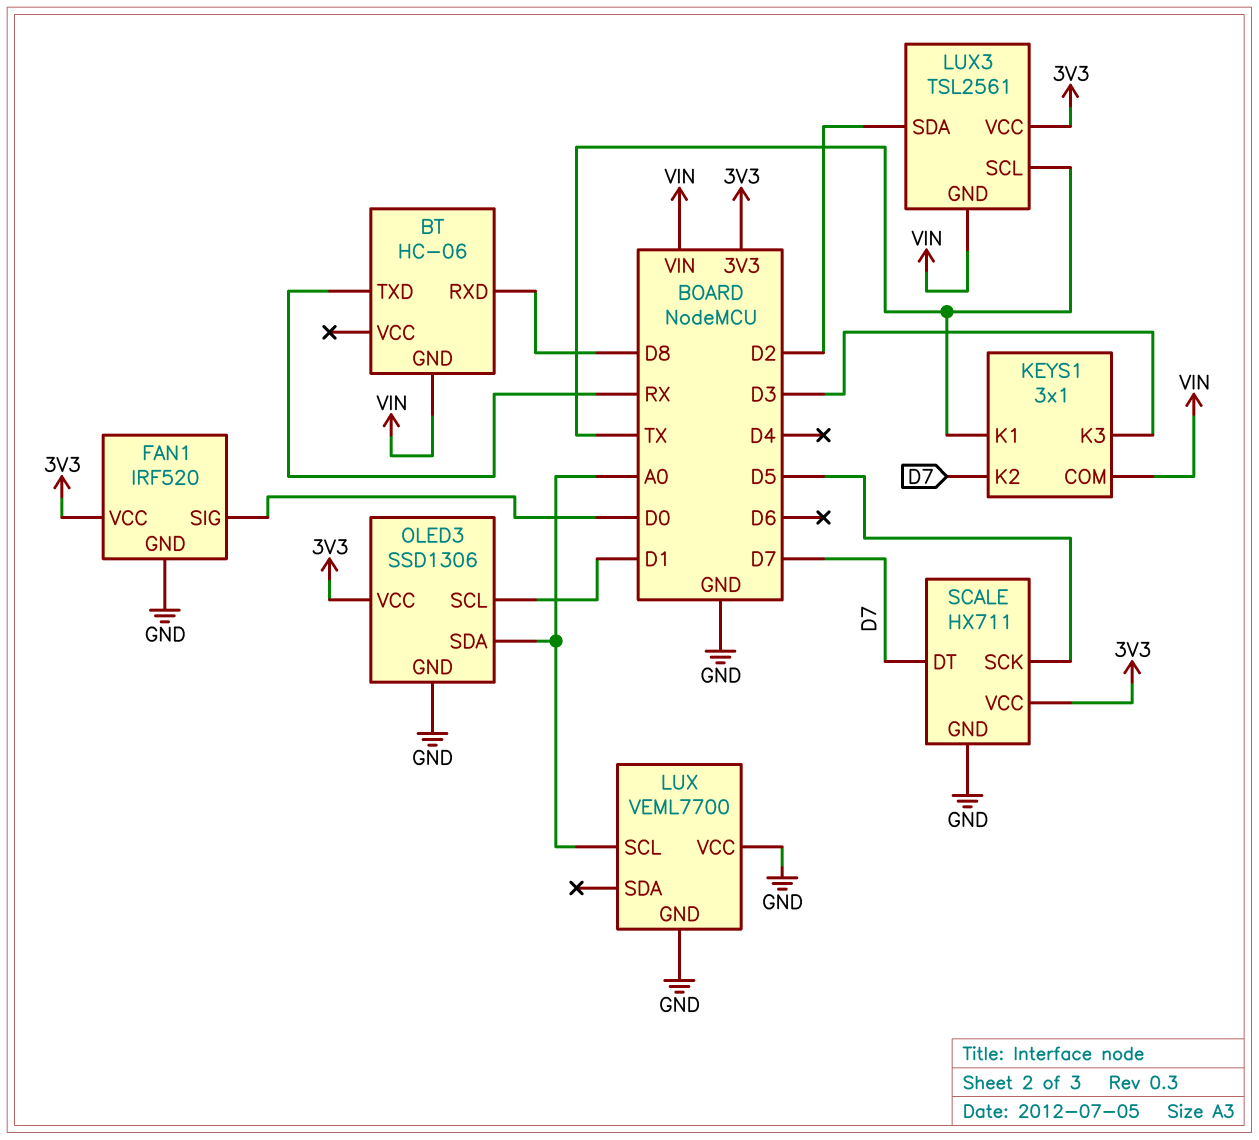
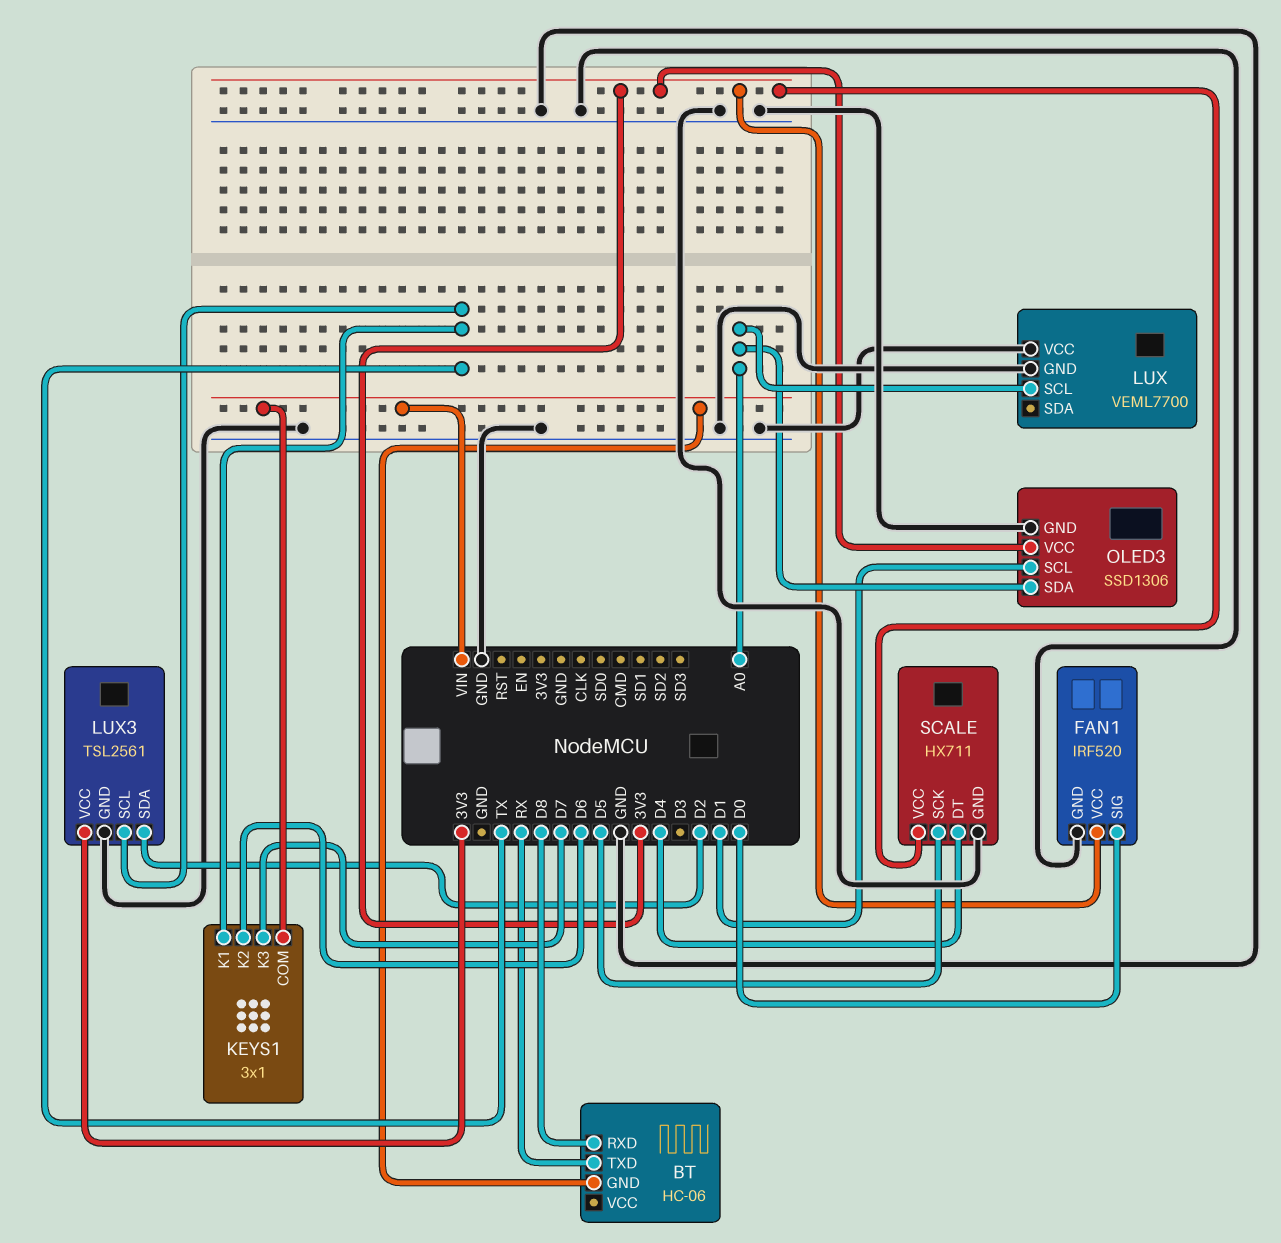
KEYS1 pin K2: D7 -> D6
KEYS1 pin K3: D3 -> D7
LUX3 pin GND: VIN -> GND
SCALE pin DT: D7 -> D4

